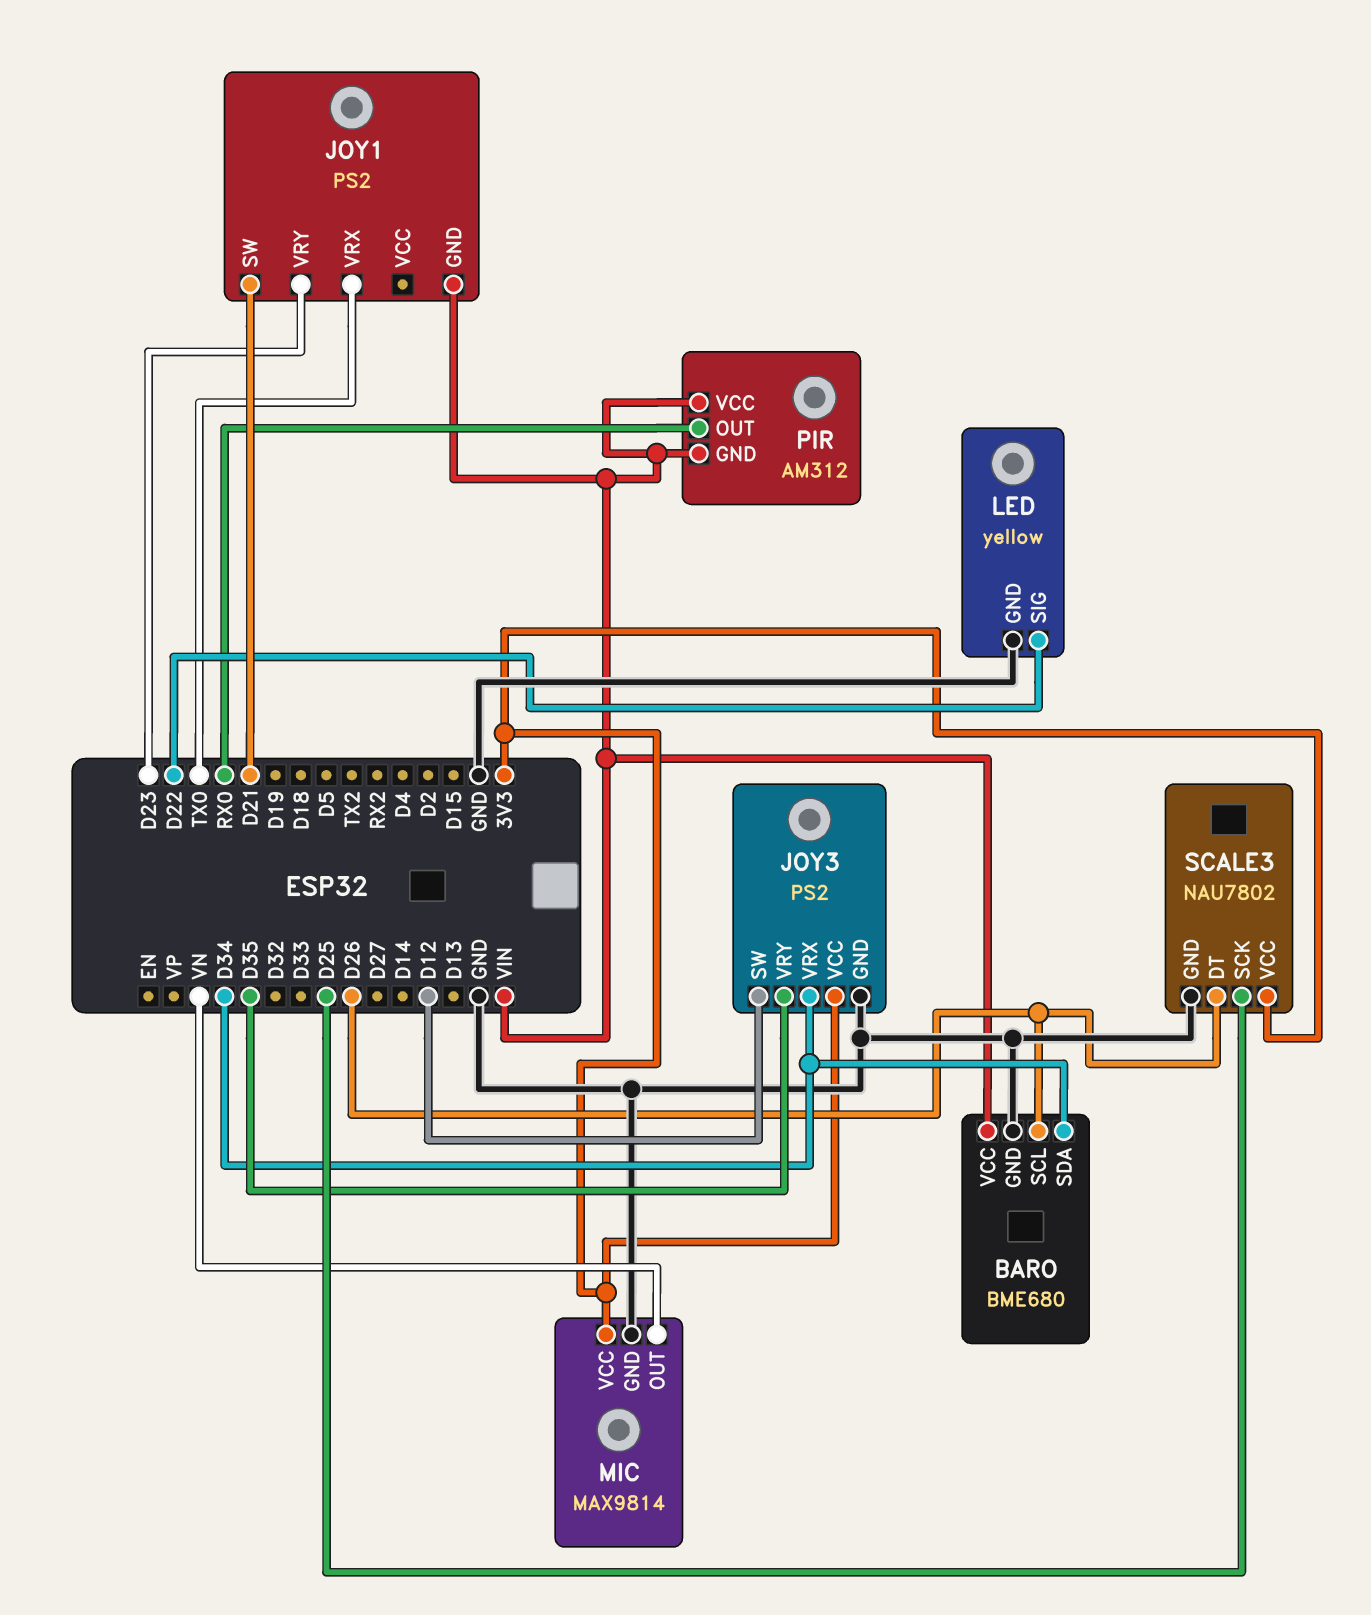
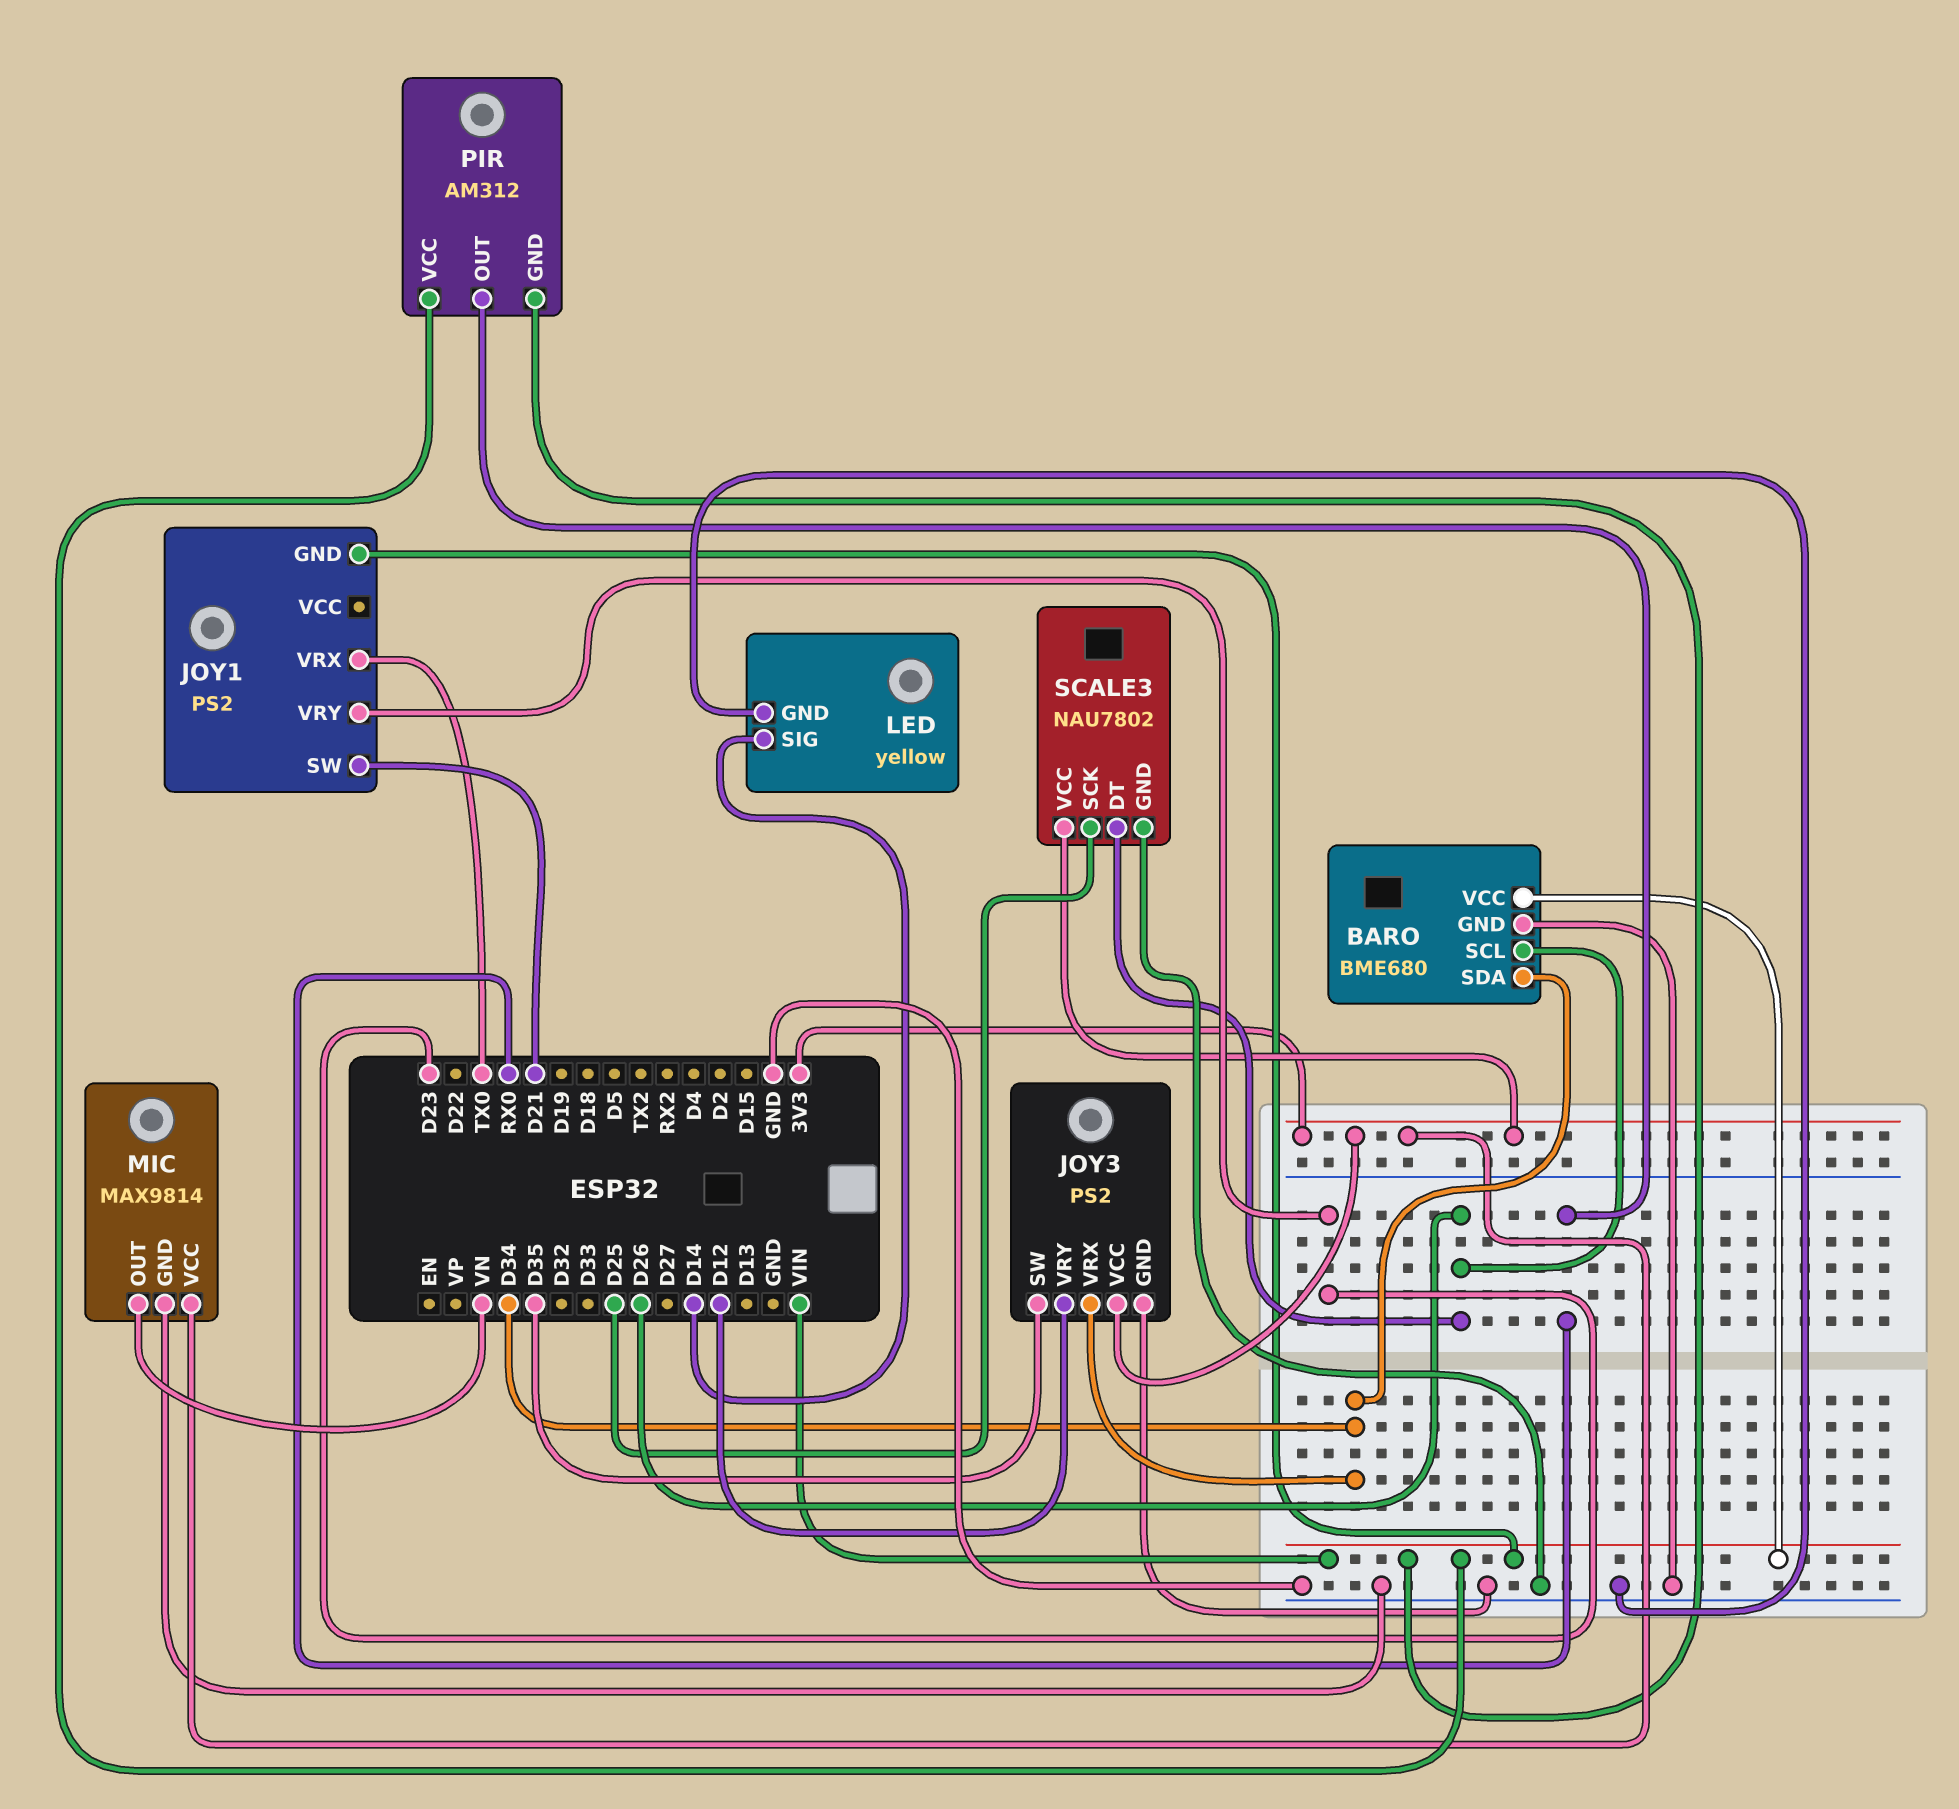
JOY3 pin SW: D12 -> D35
JOY3 pin VRY: D35 -> D12
LED pin SIG: D22 -> D14

